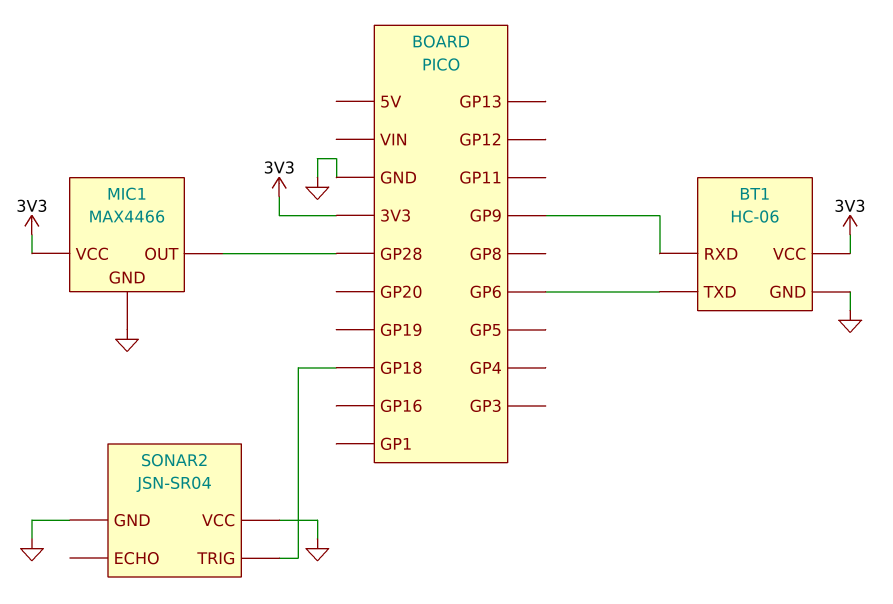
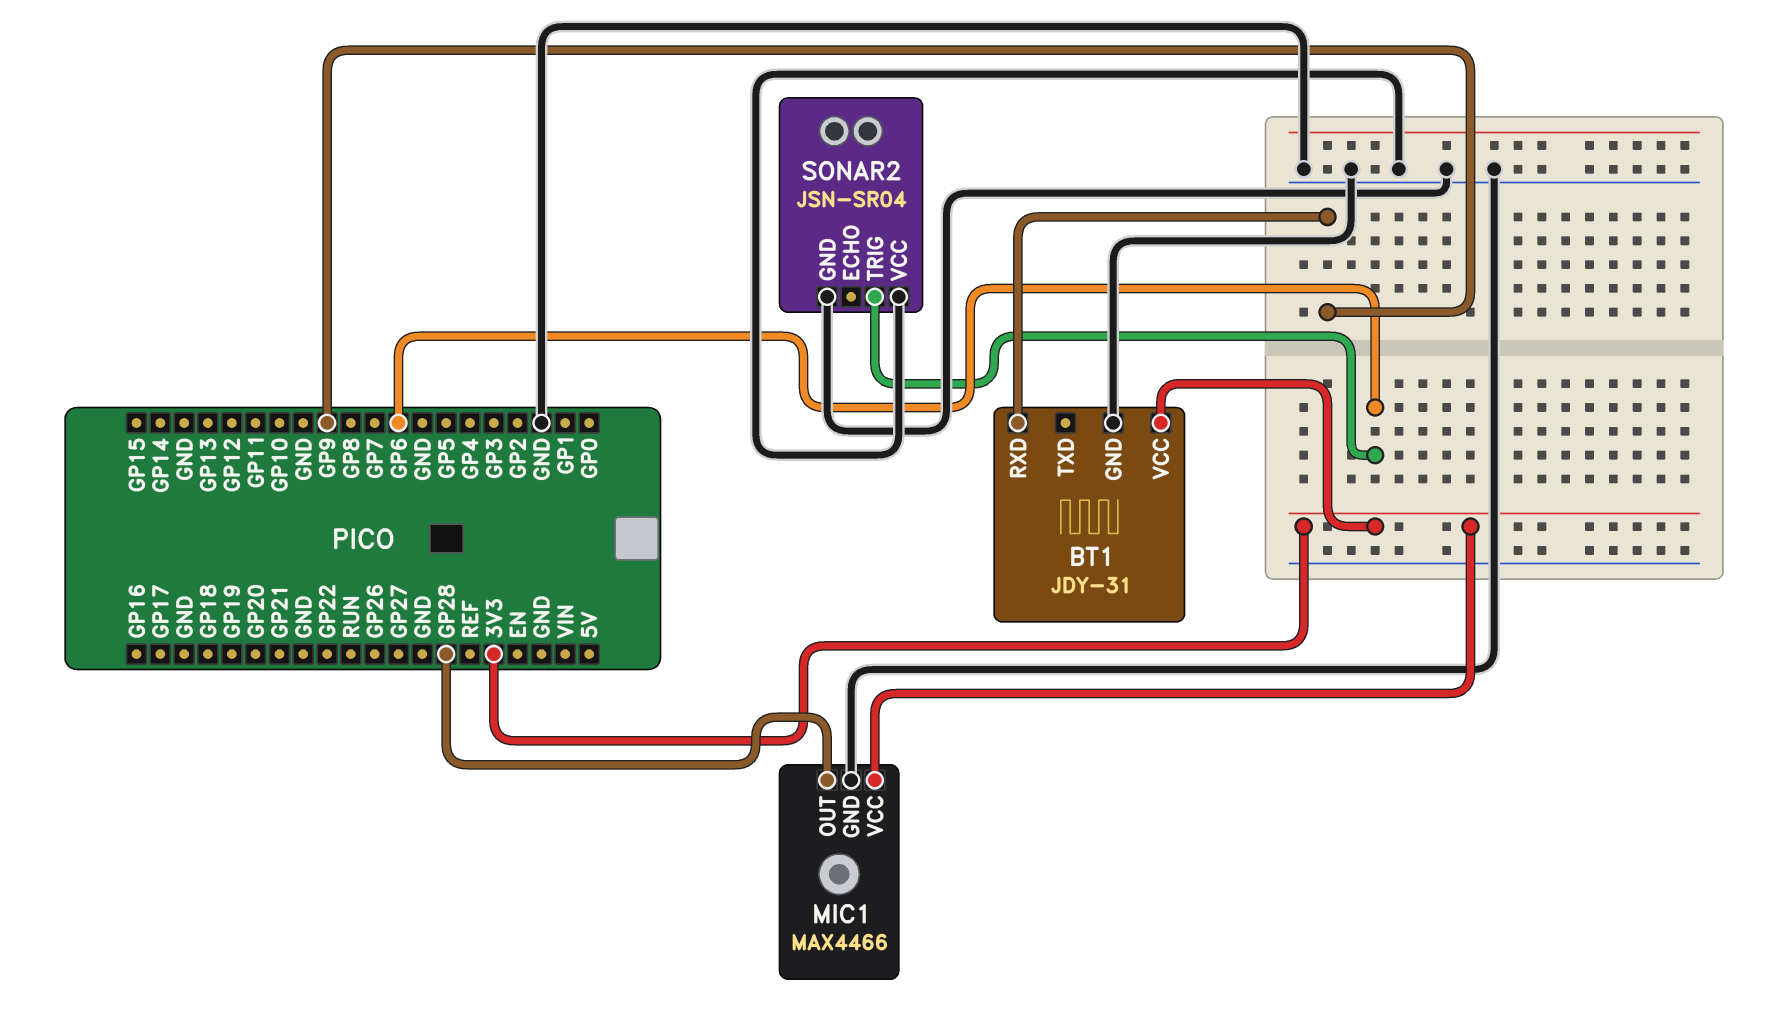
BT1: HC-06 -> JDY-31
BT1 pin TXD: GP6 -> none
SONAR2 pin TRIG: GP18 -> GP6

